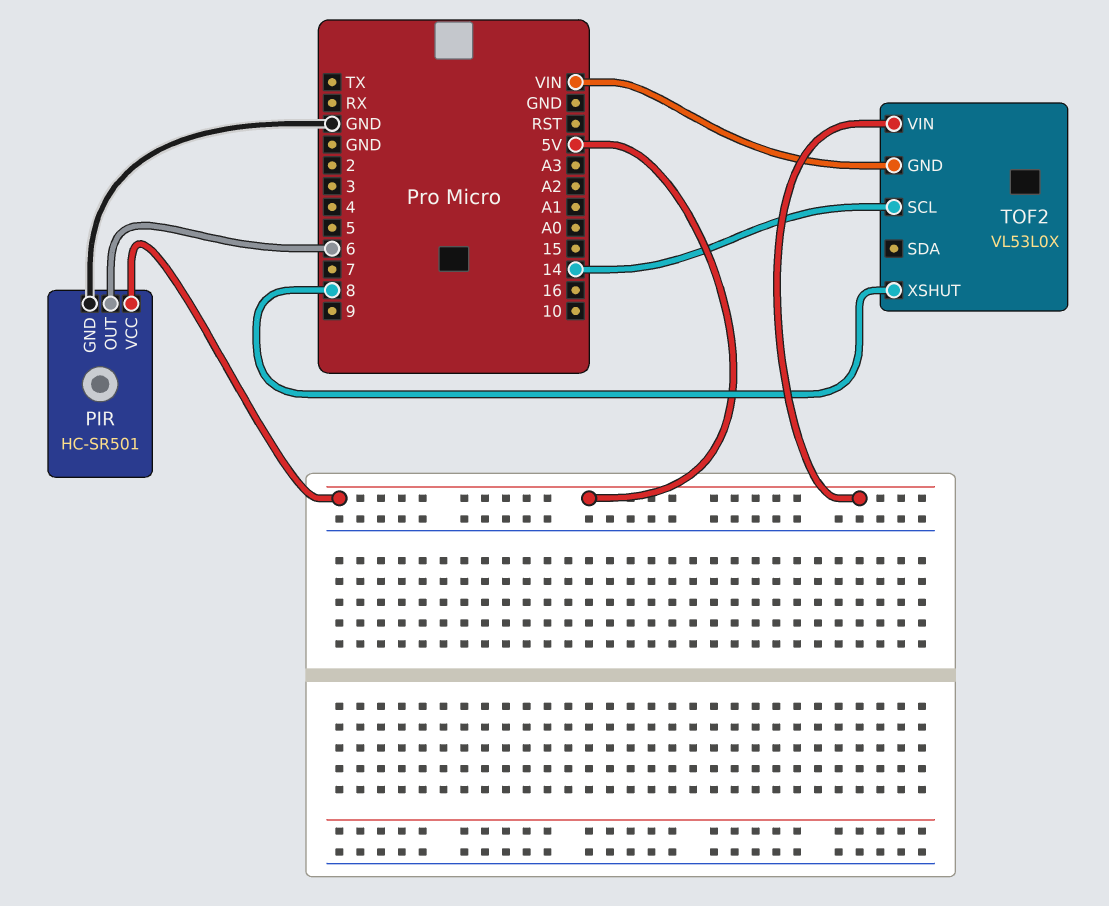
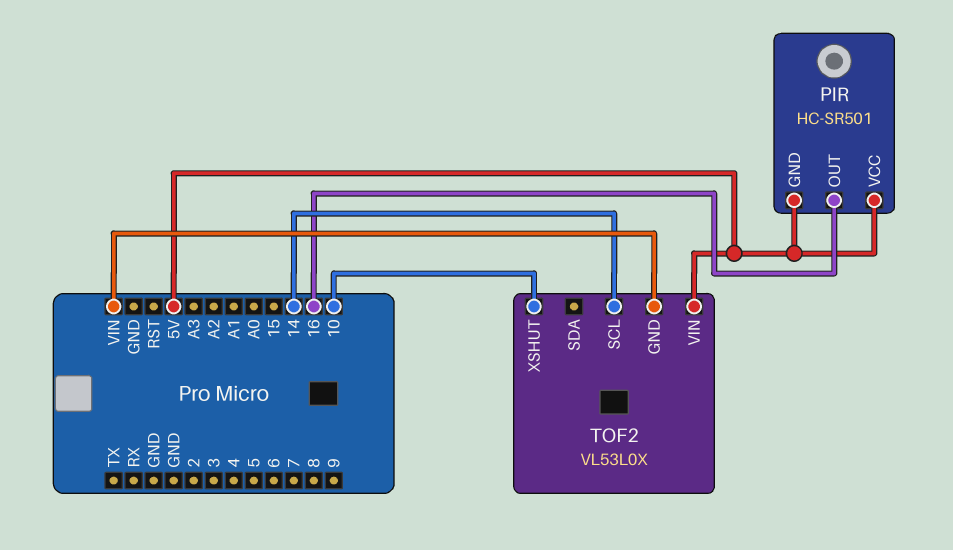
PIR pin GND: GND -> 5V
PIR pin OUT: 6 -> 16
TOF2 pin XSHUT: 8 -> 10

